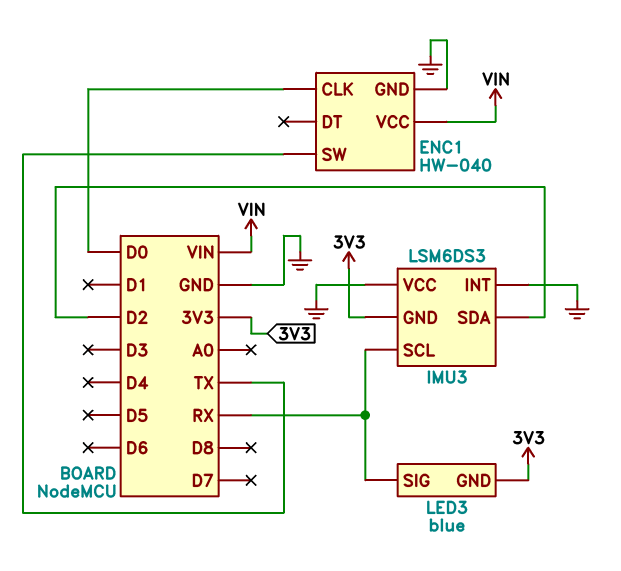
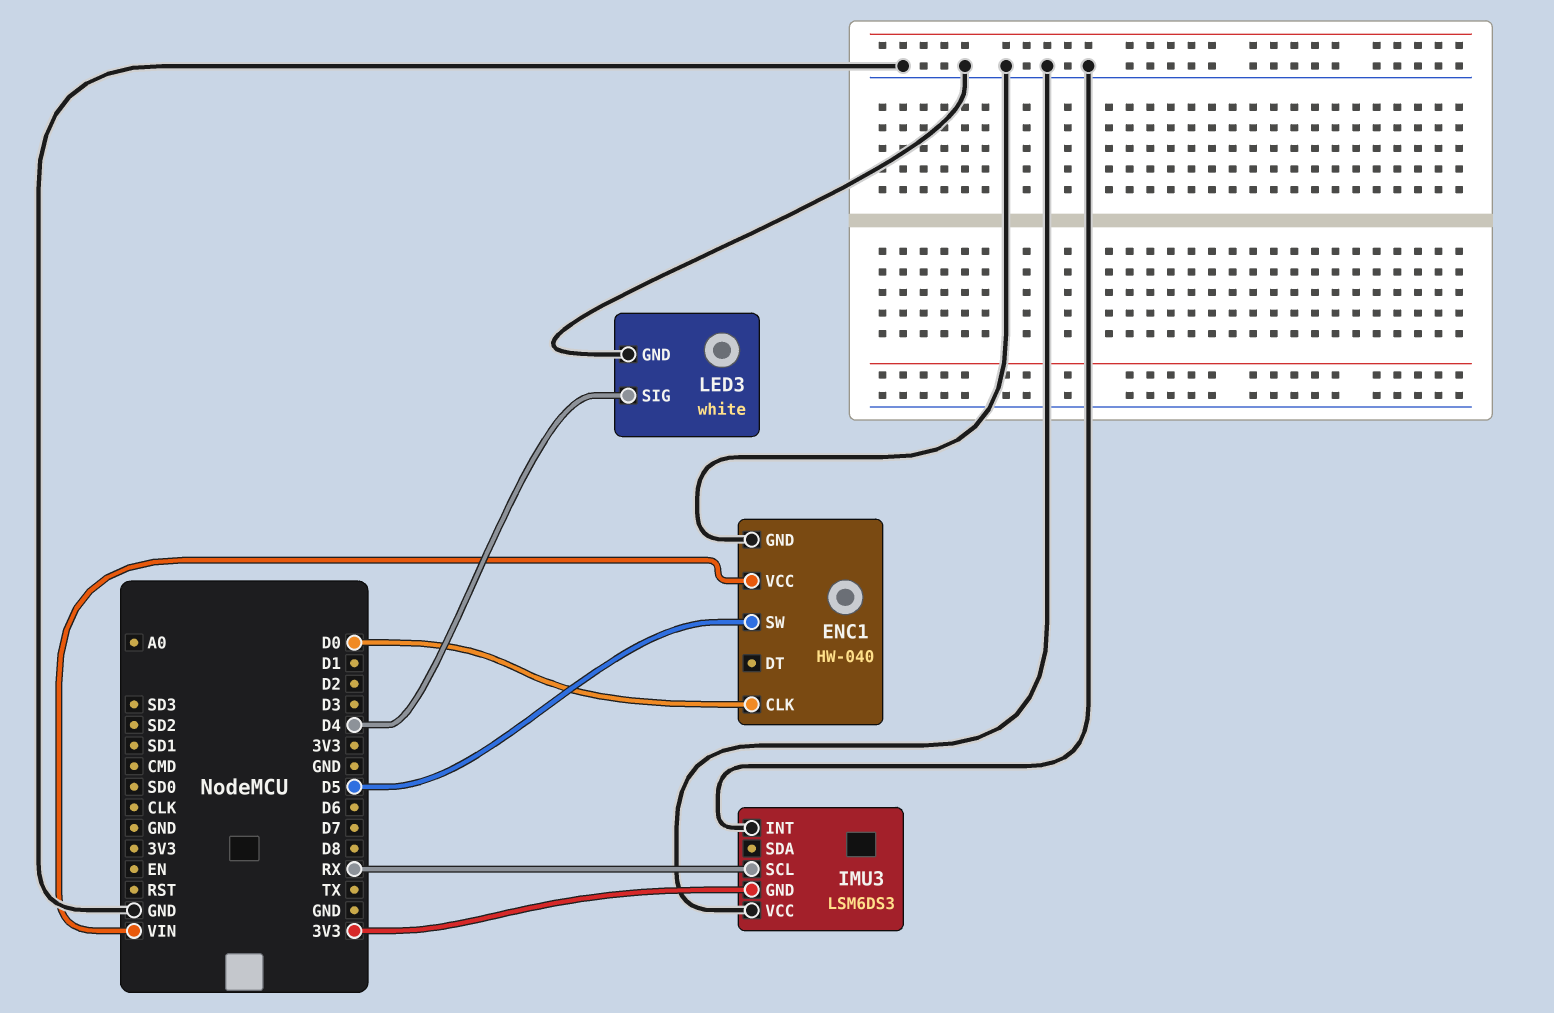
ENC1 pin SW: TX -> D5
IMU3 pin SDA: D2 -> none
LED3: blue -> white
LED3 pin GND: 3V3 -> GND
LED3 pin SIG: RX -> D4

